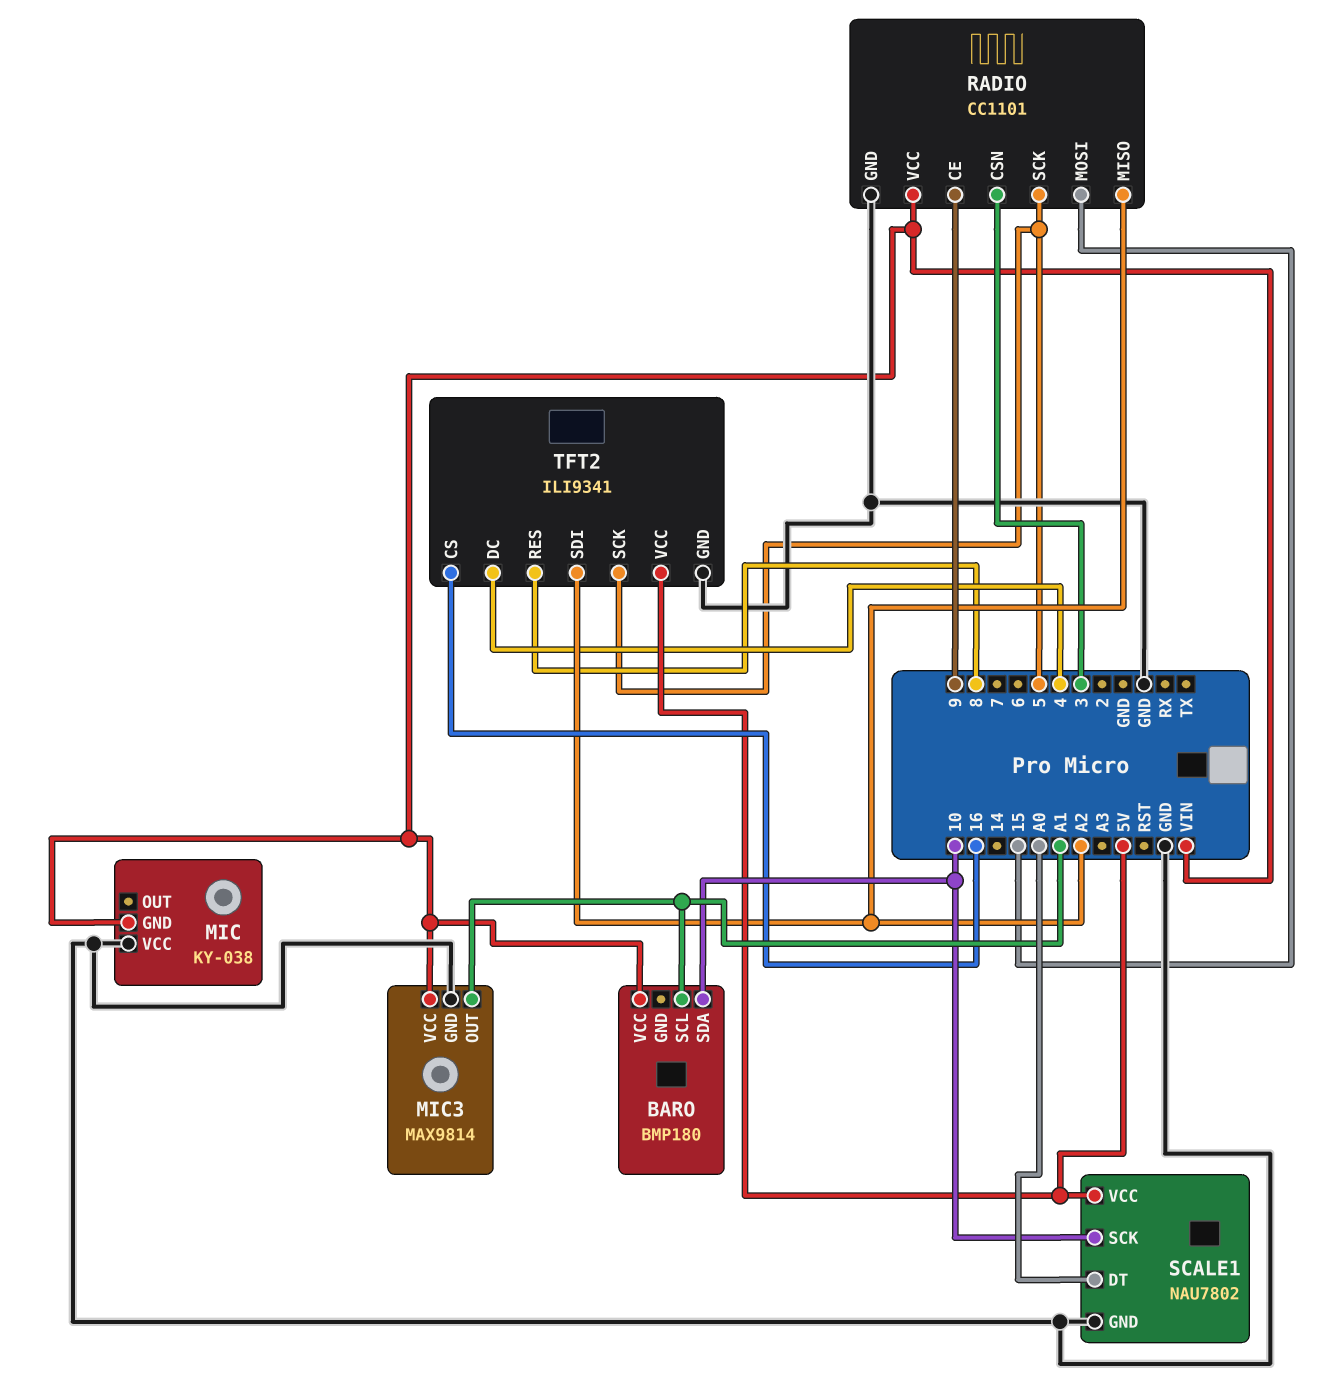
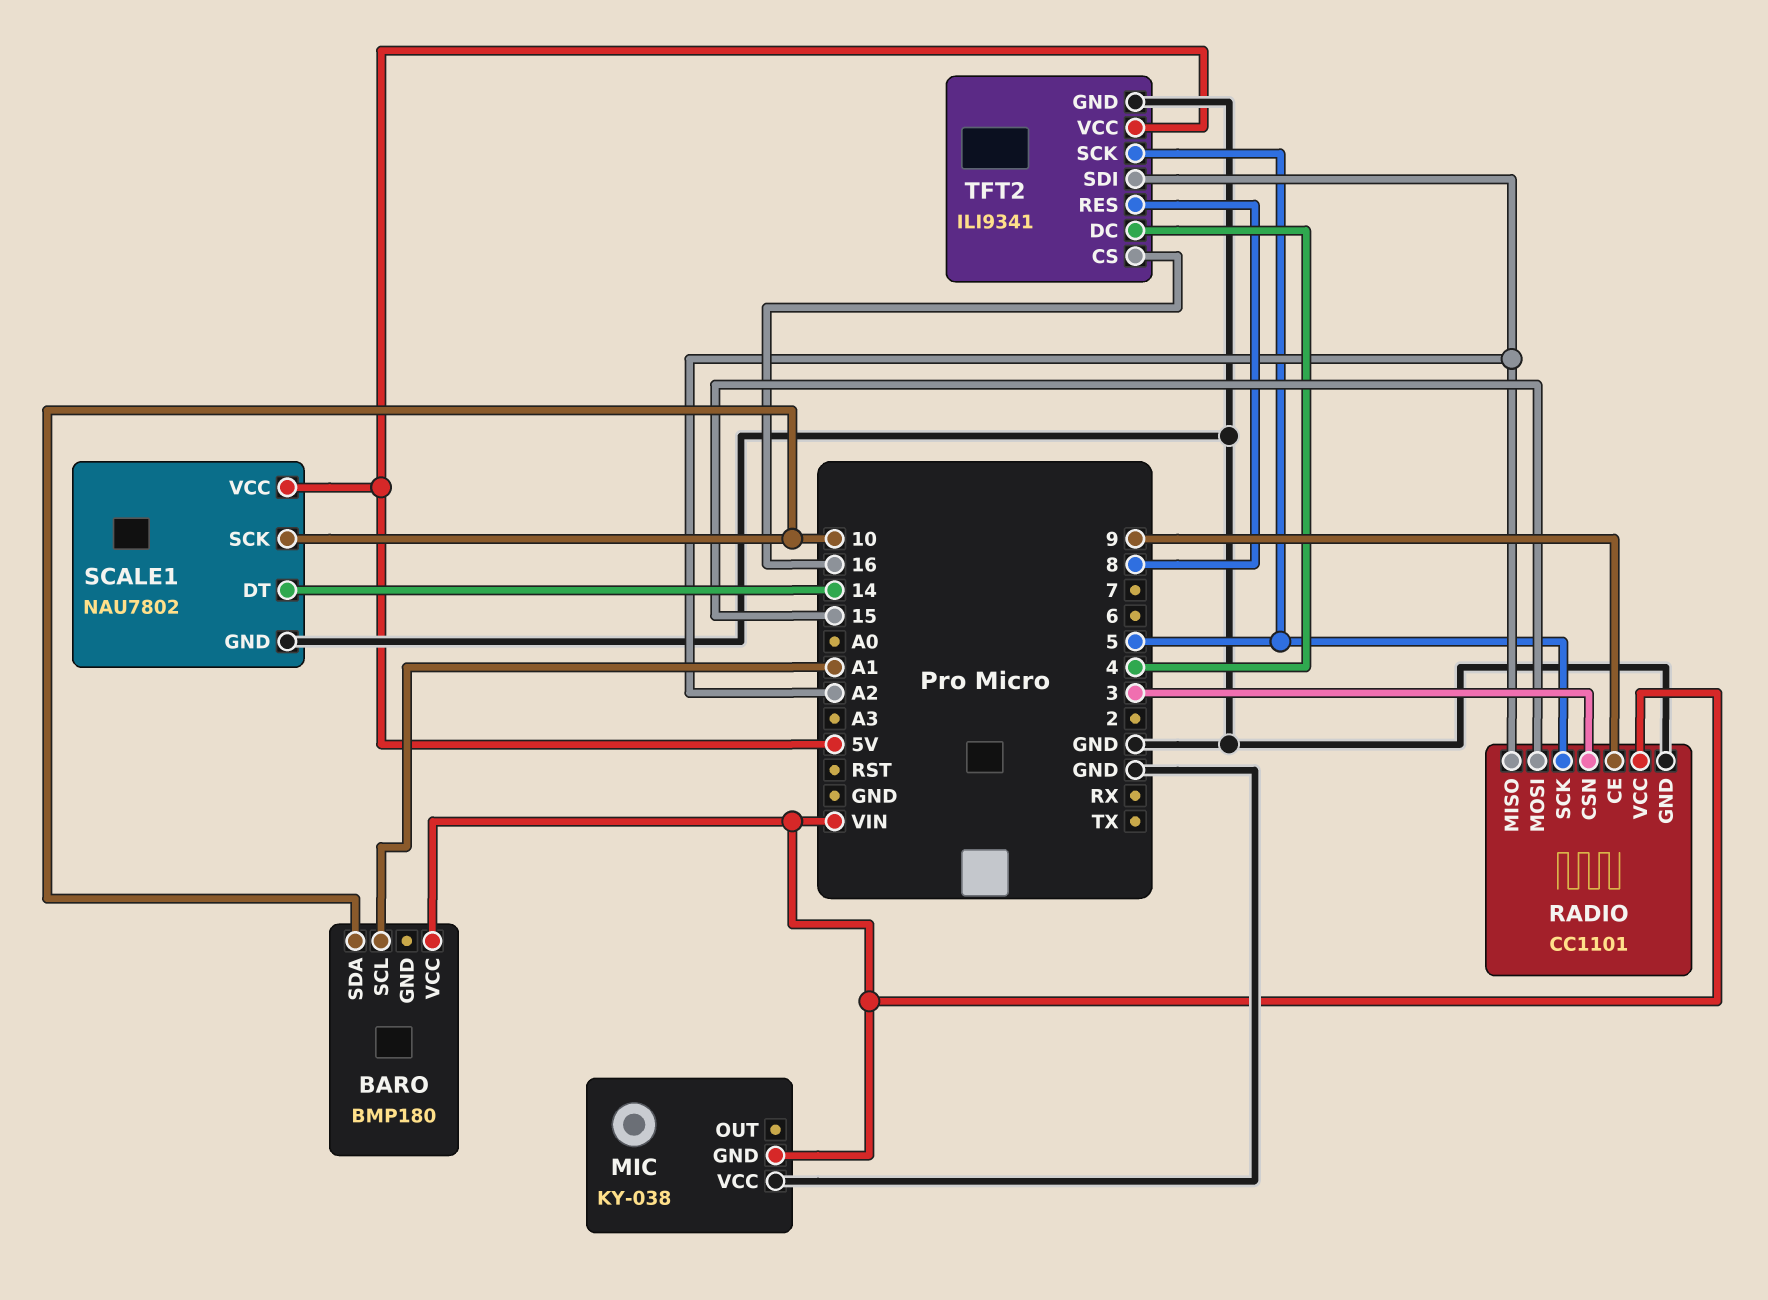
MIC3: MAX9814 -> none
MIC3 pin GND: GND -> none
MIC3 pin OUT: A1 -> none
MIC3 pin VCC: VIN -> none
SCALE1 pin DT: A0 -> 14

